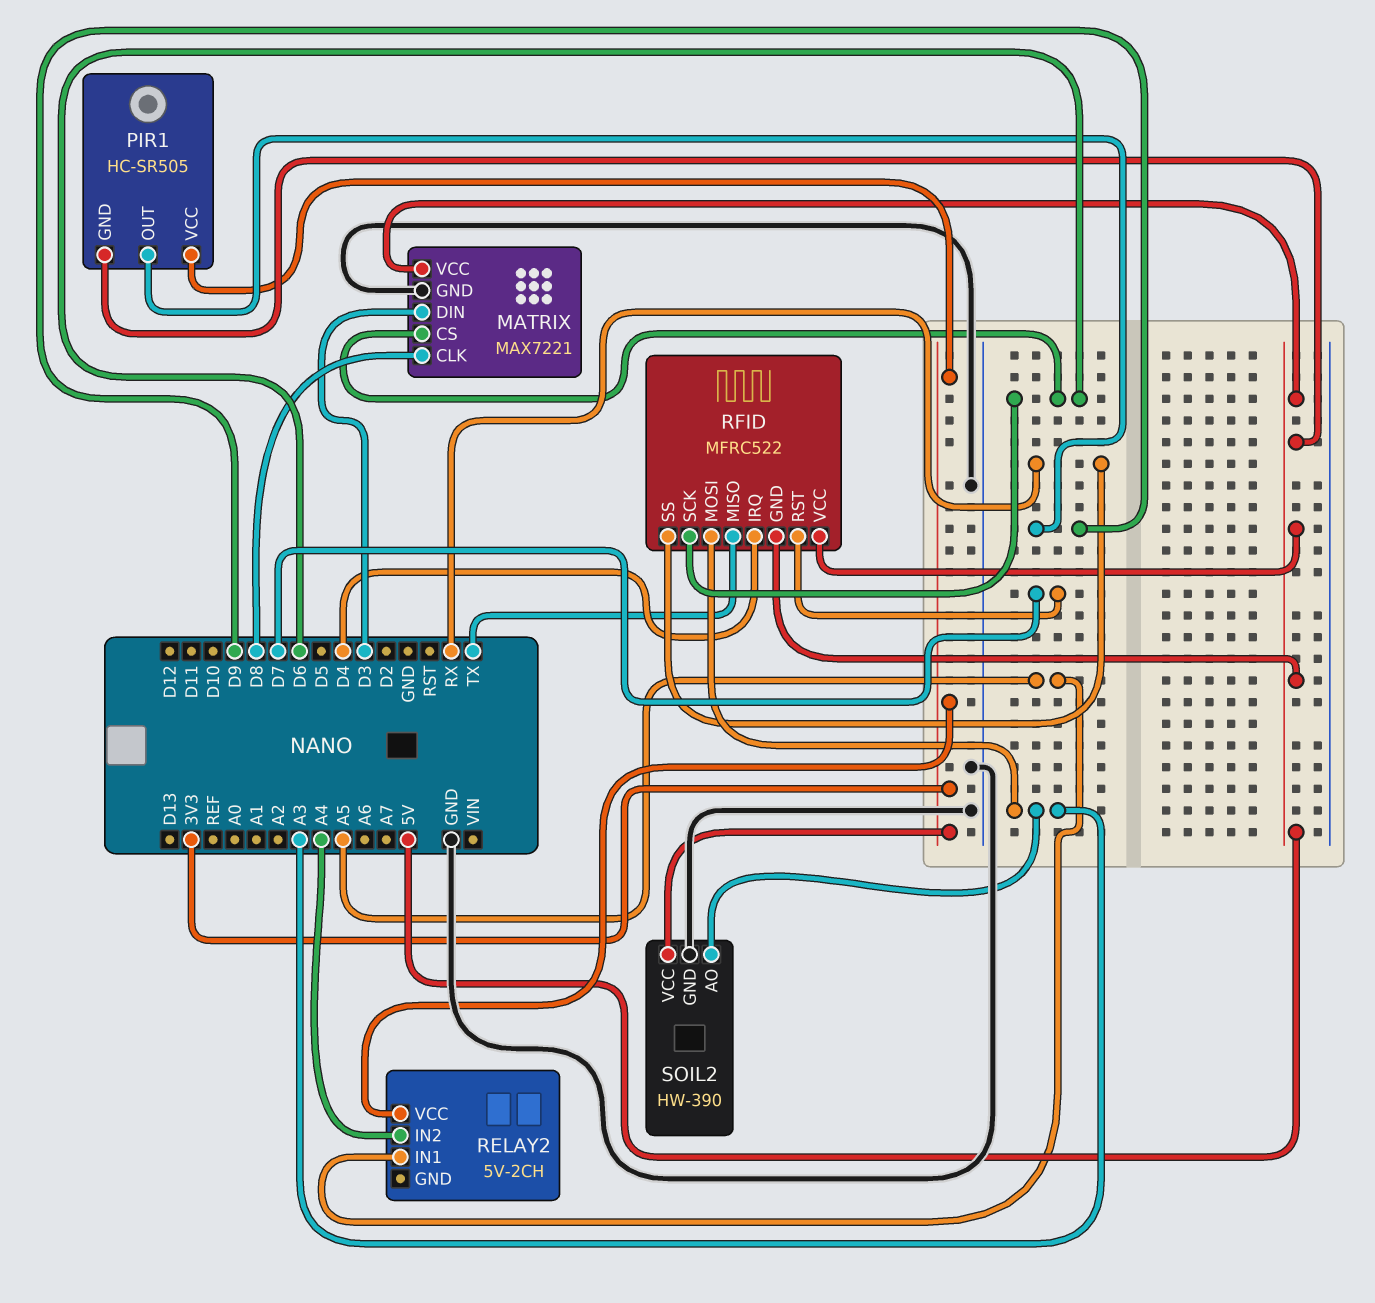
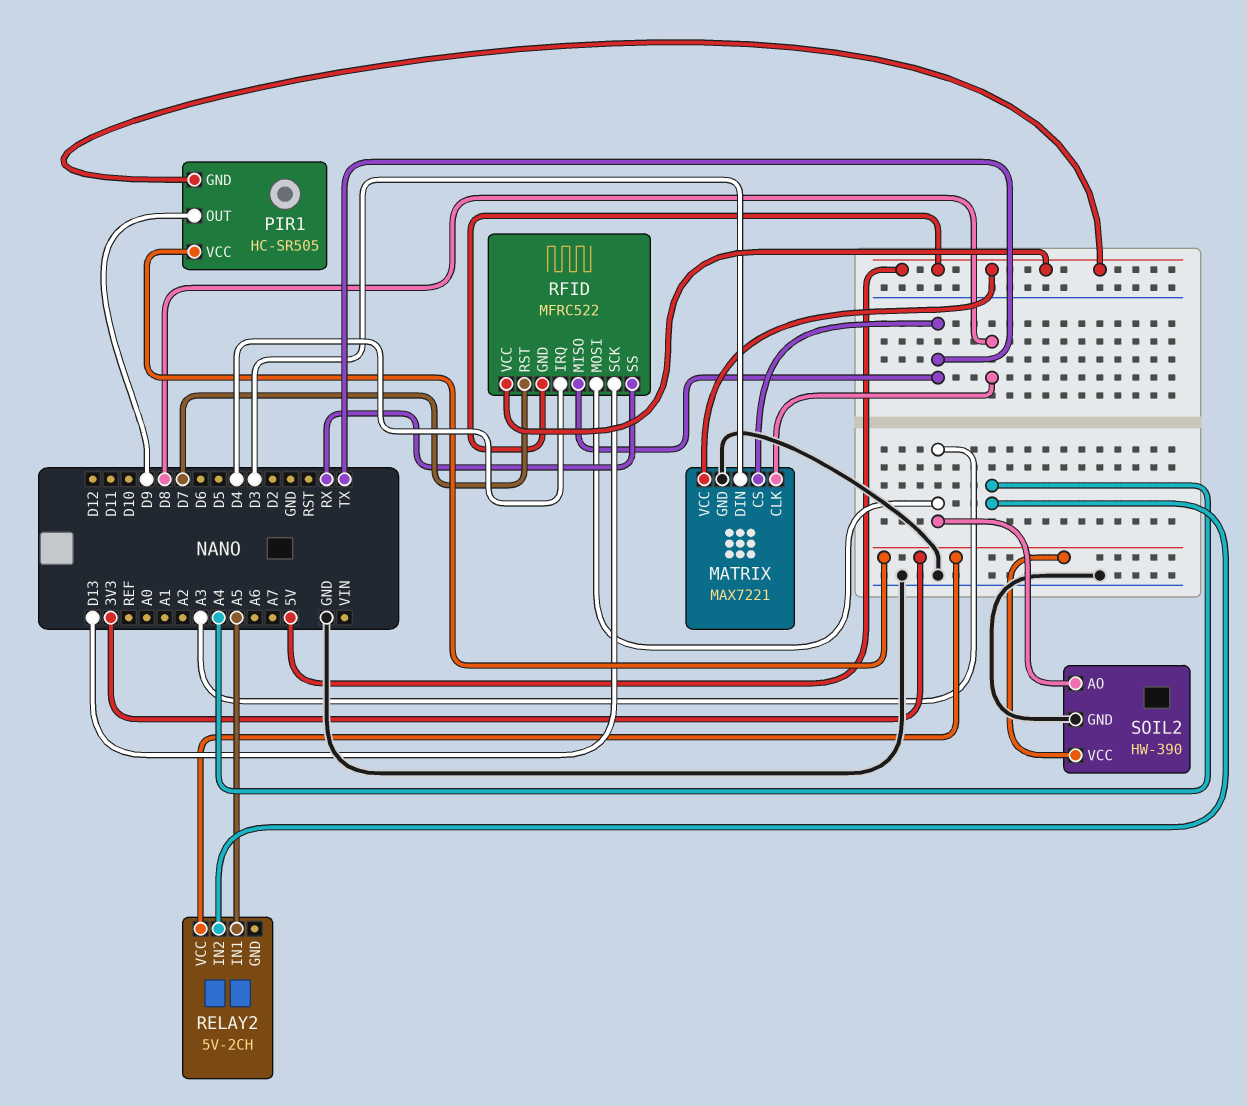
MATRIX pin CS: D6 -> TX
RFID pin SCK: D6 -> D13

